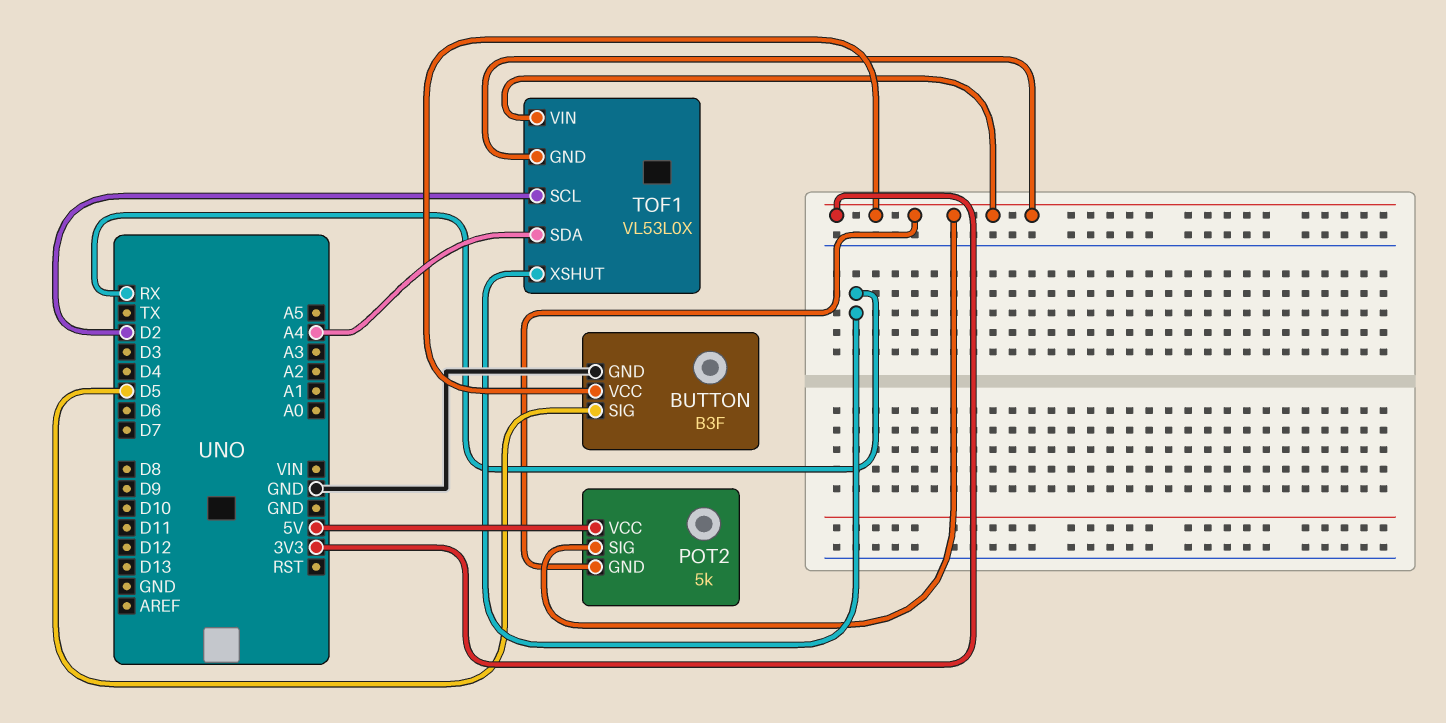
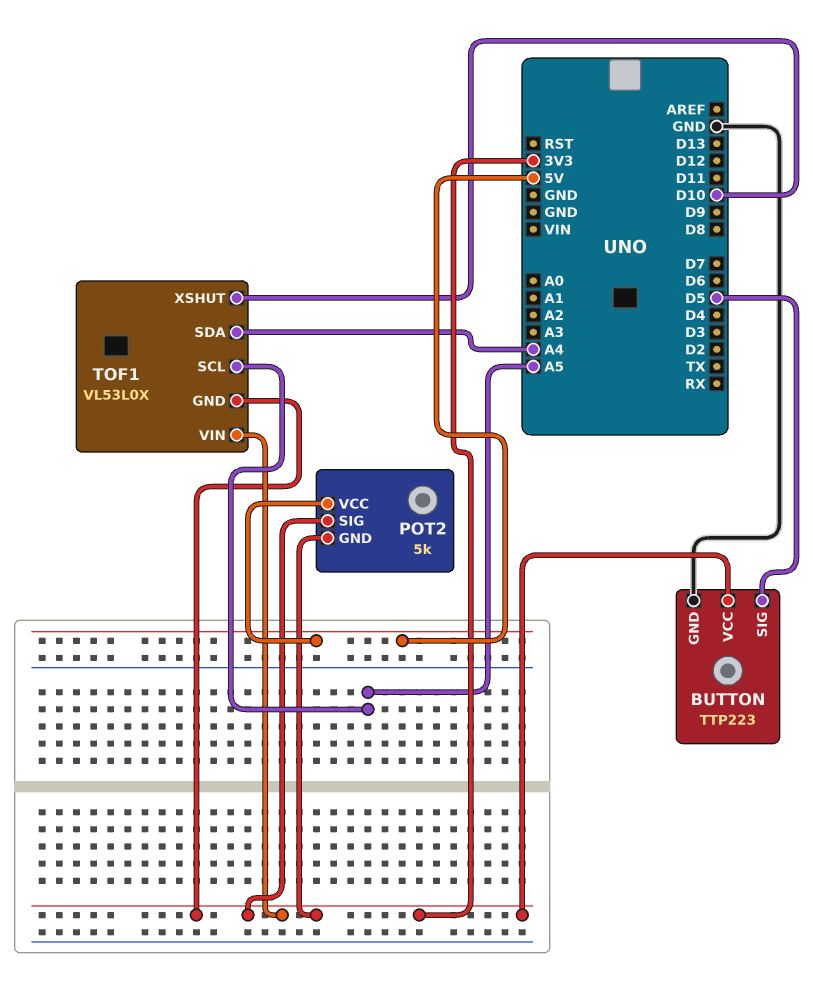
BUTTON: B3F -> TTP223
TOF1 pin SCL: D2 -> A5
TOF1 pin XSHUT: RX -> D10

